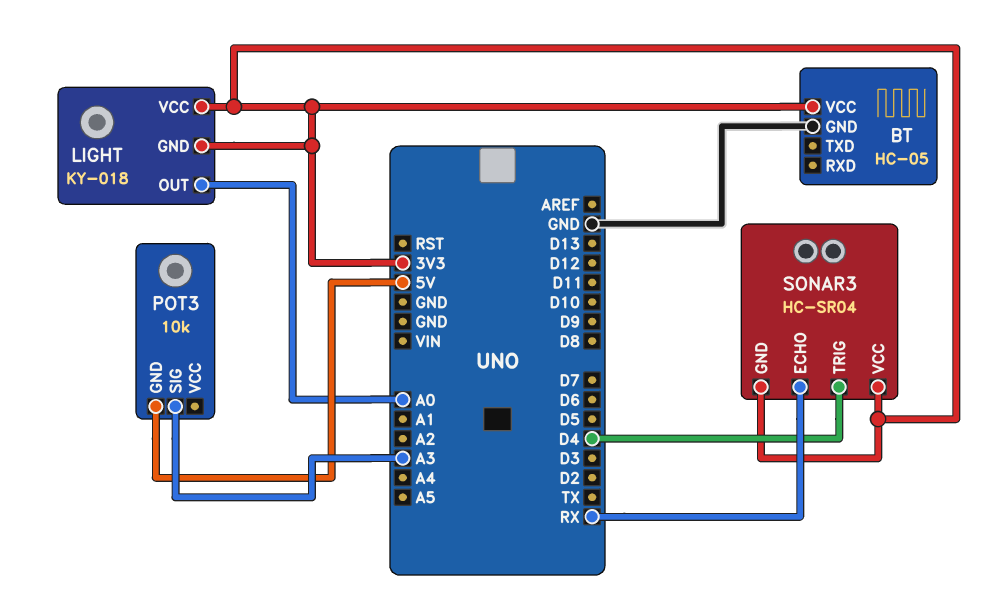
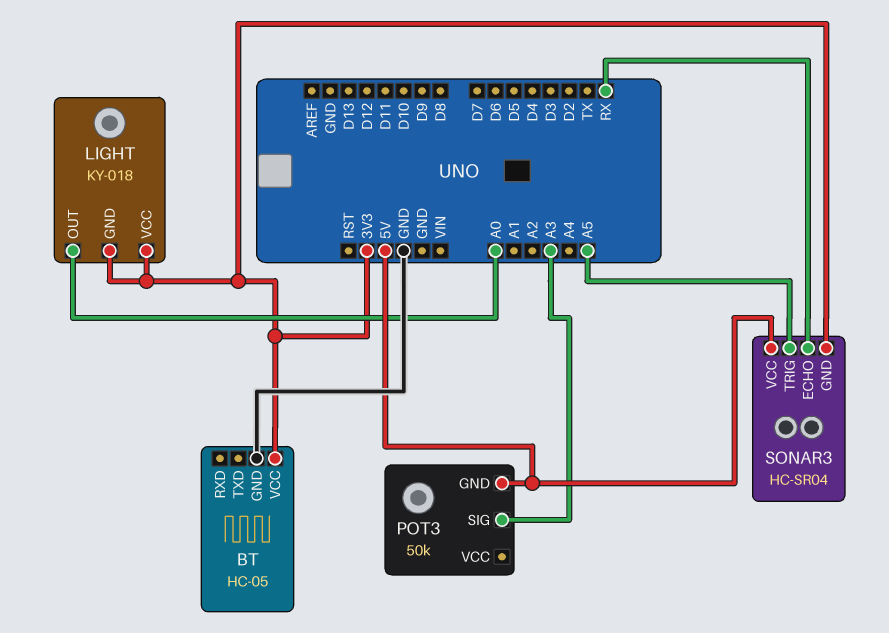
POT3: 10k -> 50k
SONAR3 pin TRIG: D4 -> A5
SONAR3 pin VCC: 3V3 -> 5V

